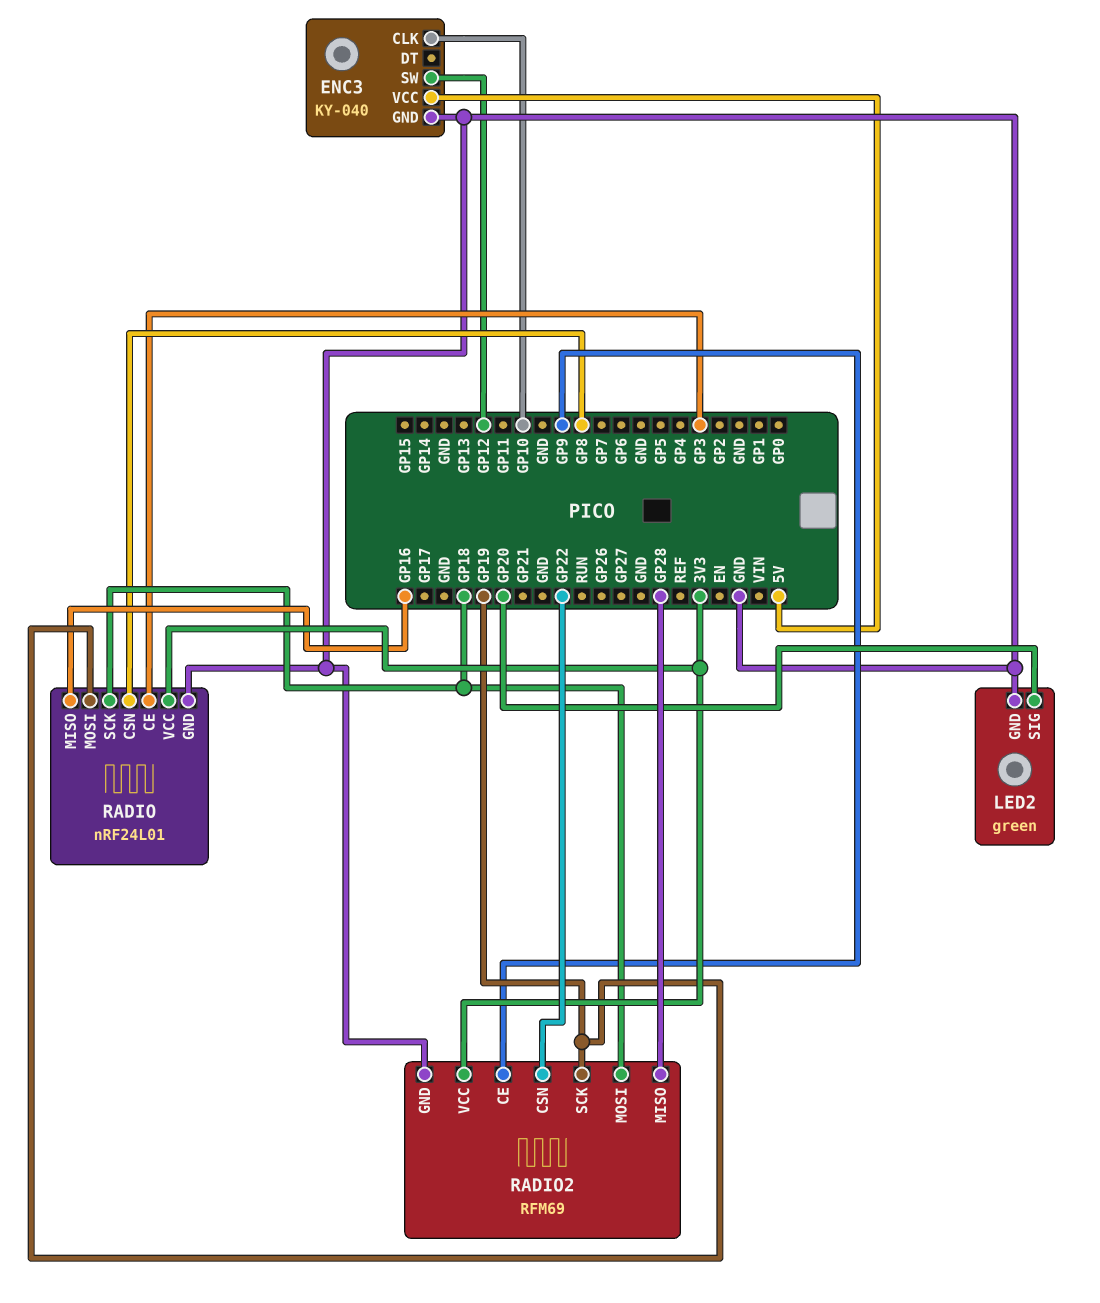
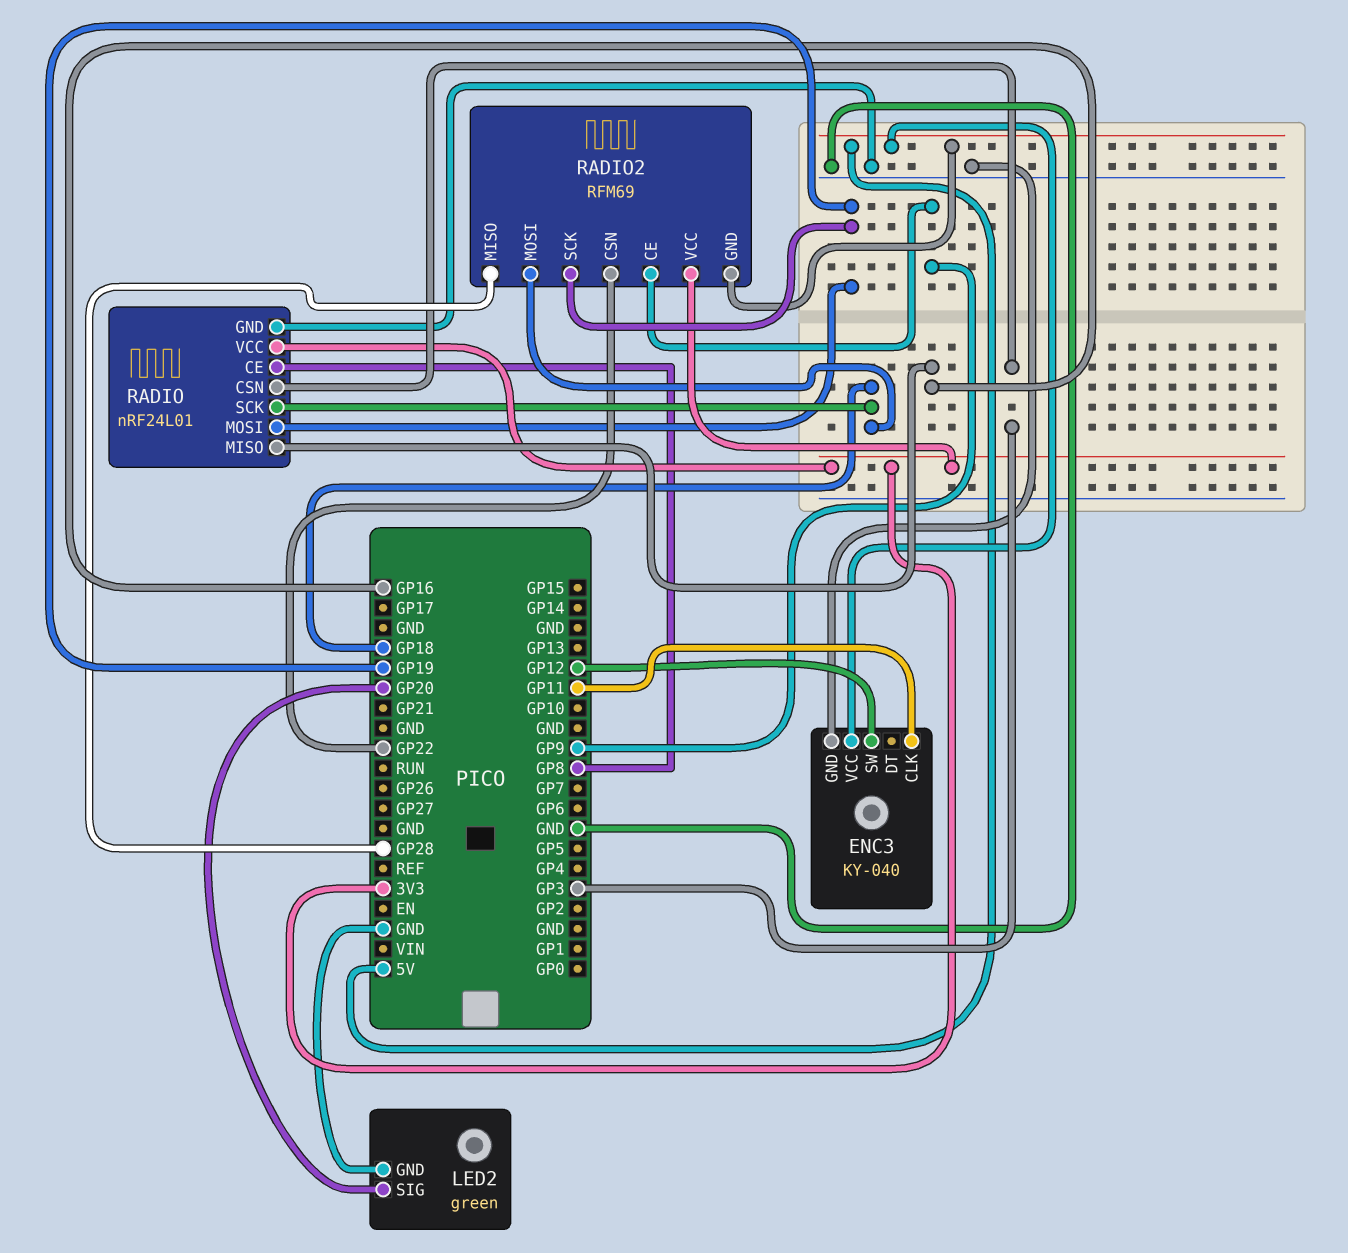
ENC3 pin CLK: GP10 -> GP11
RADIO pin CE: GP3 -> GP8
RADIO pin CSN: GP8 -> GP3
RADIO2 pin GND: GND -> 5V

